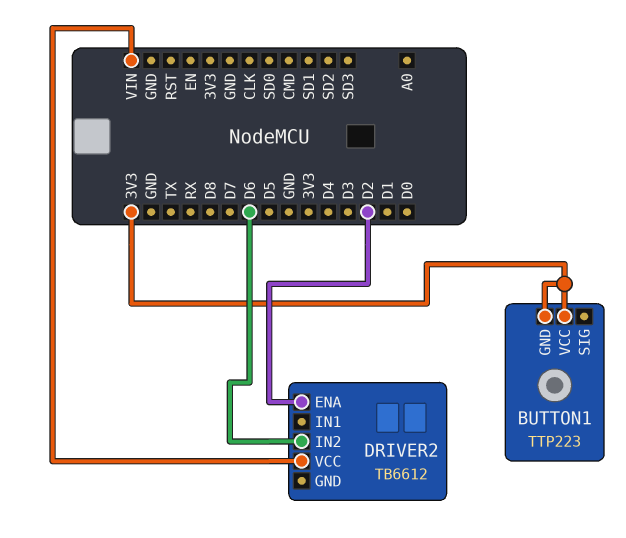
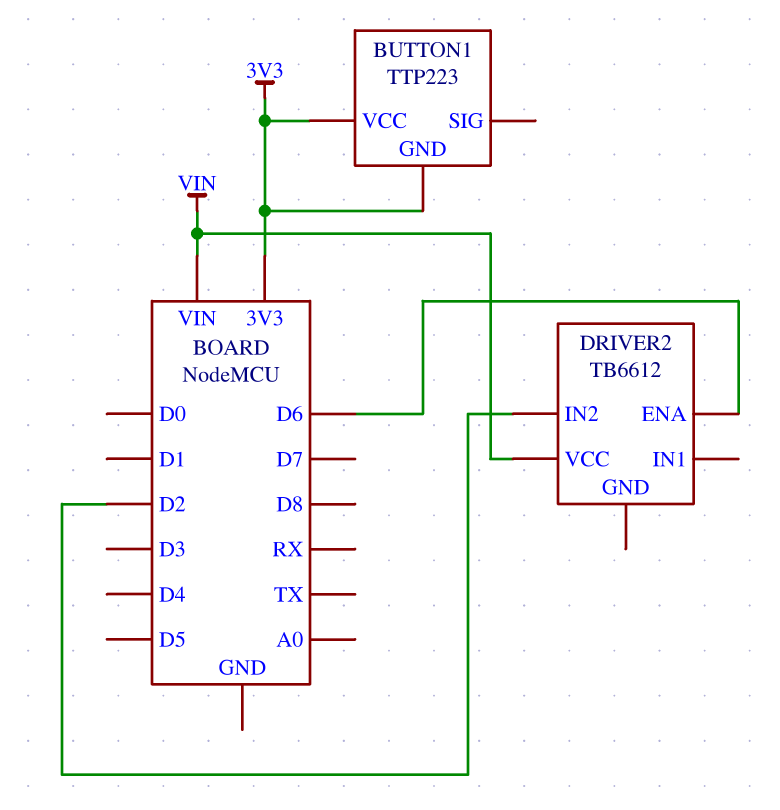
DRIVER2 pin ENA: D2 -> D6
DRIVER2 pin IN2: D6 -> D2

